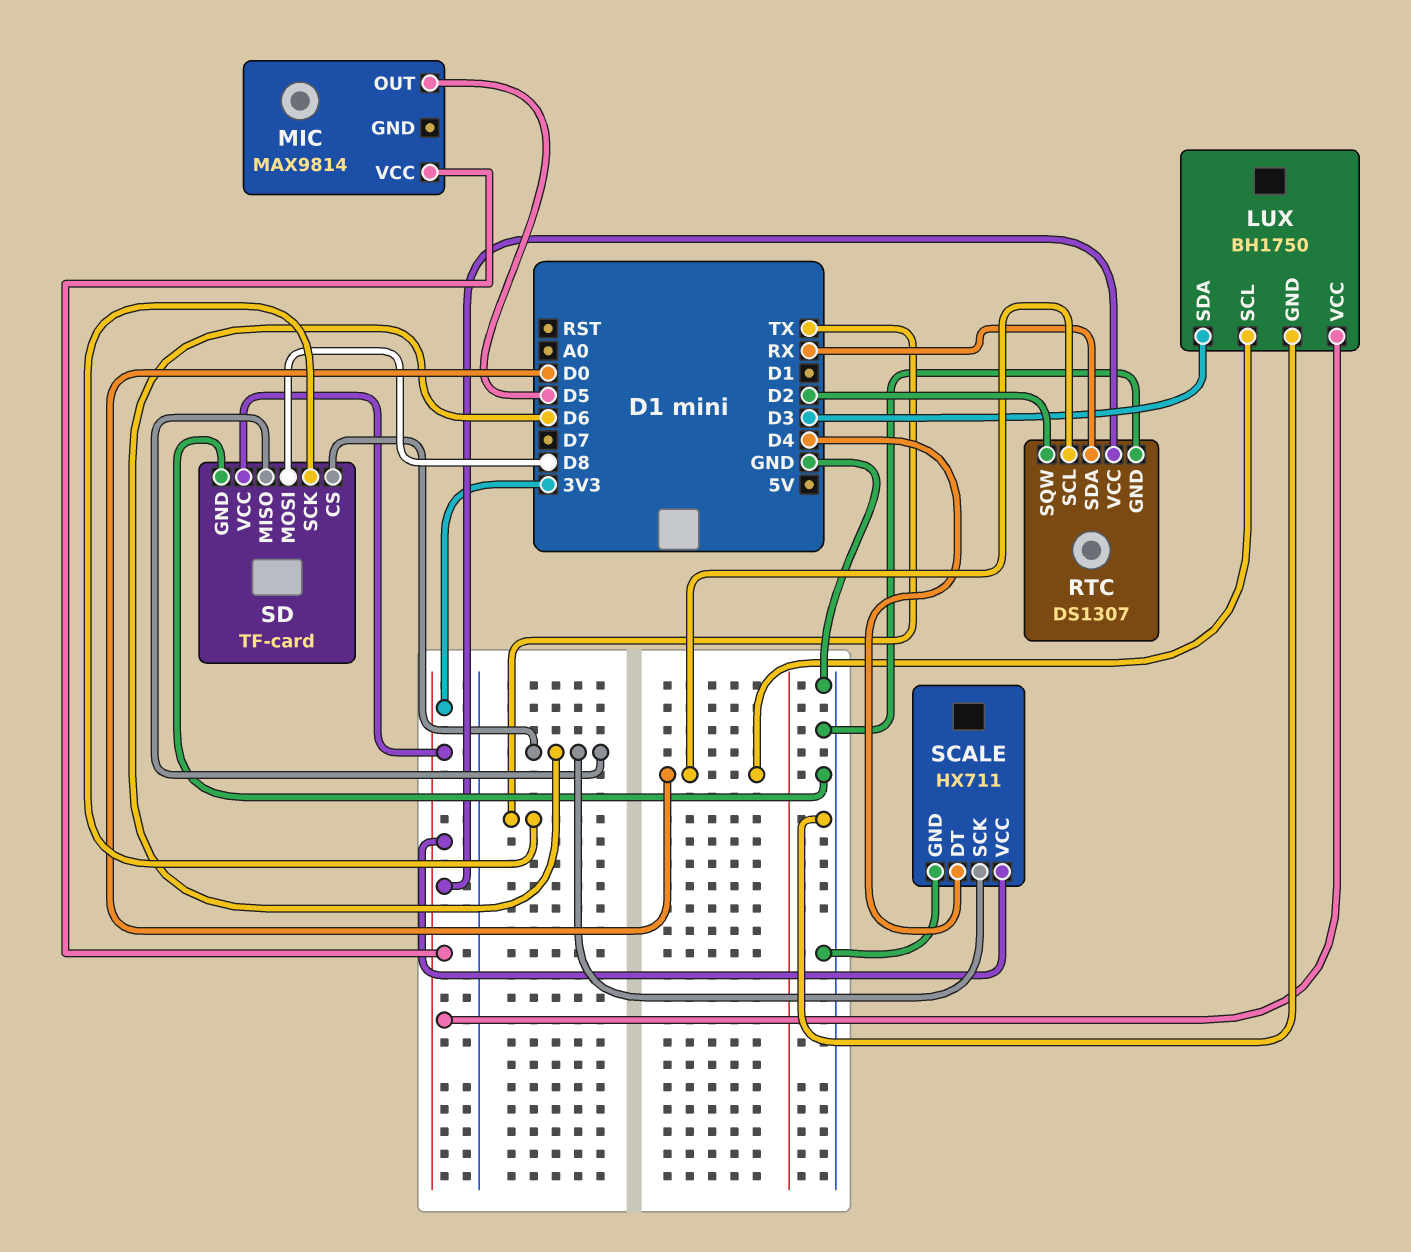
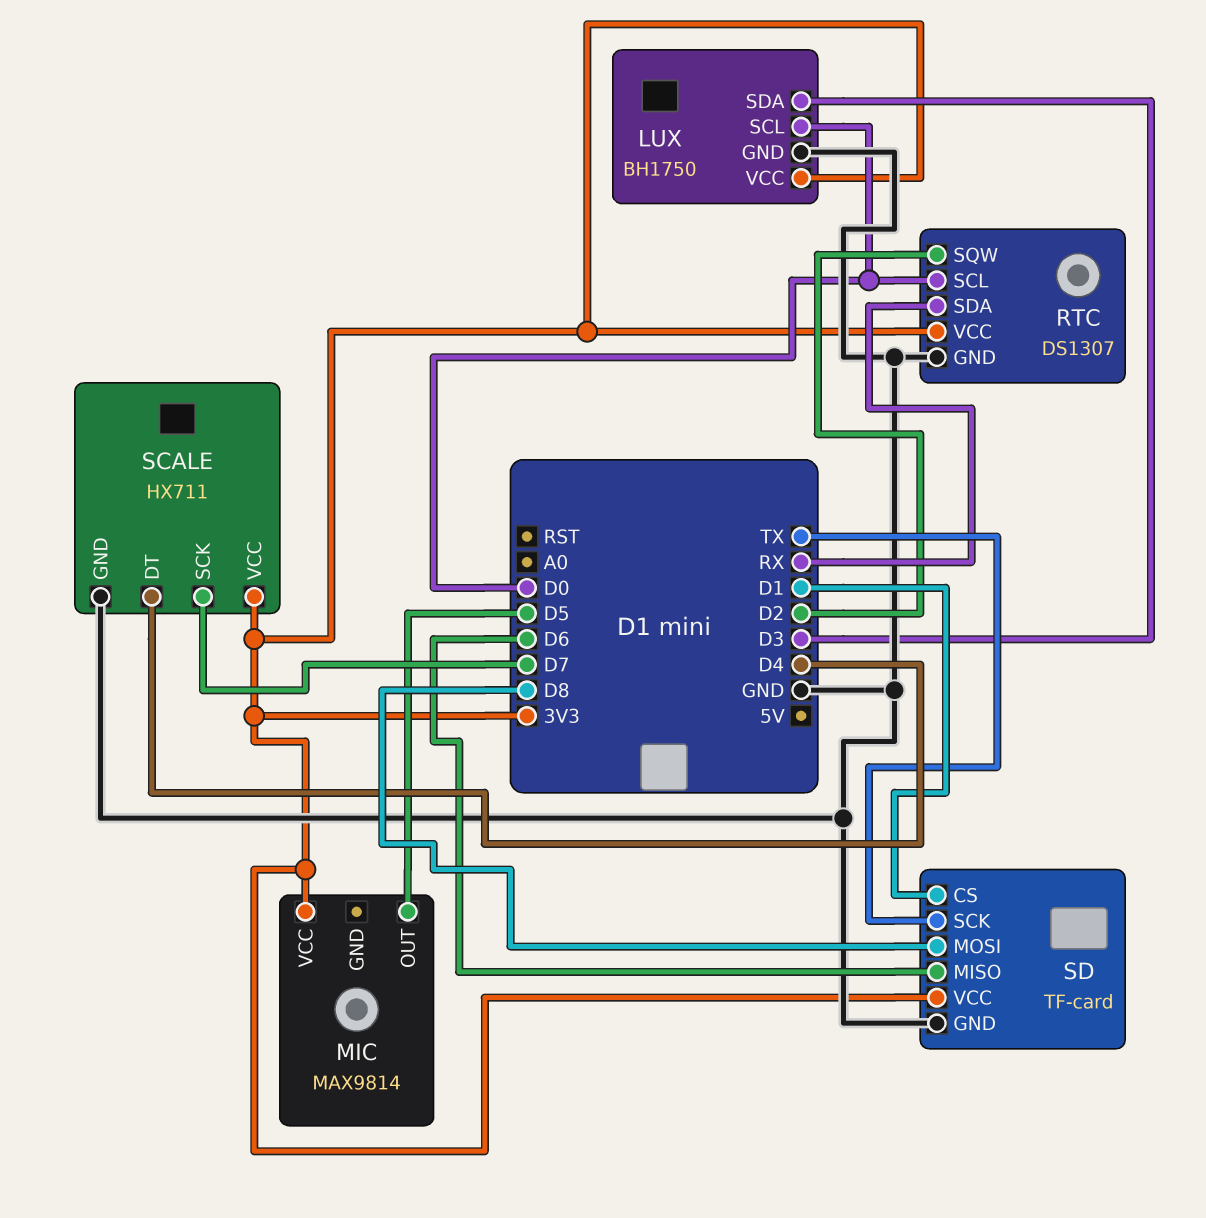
SCALE pin SCK: D6 -> D7
SD pin CS: D6 -> D1

